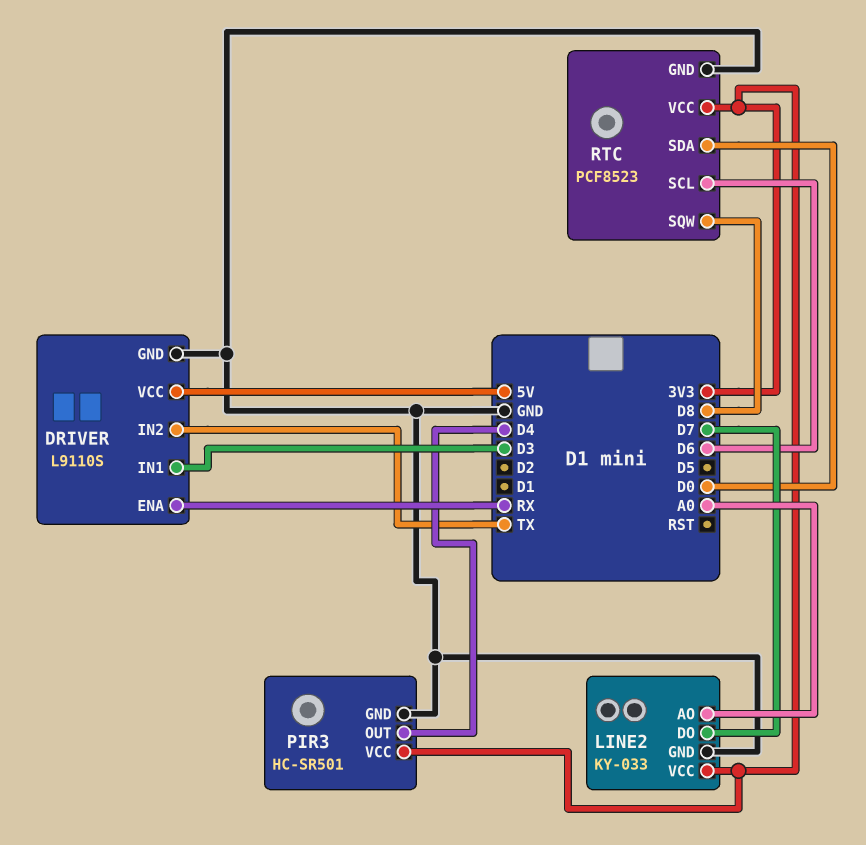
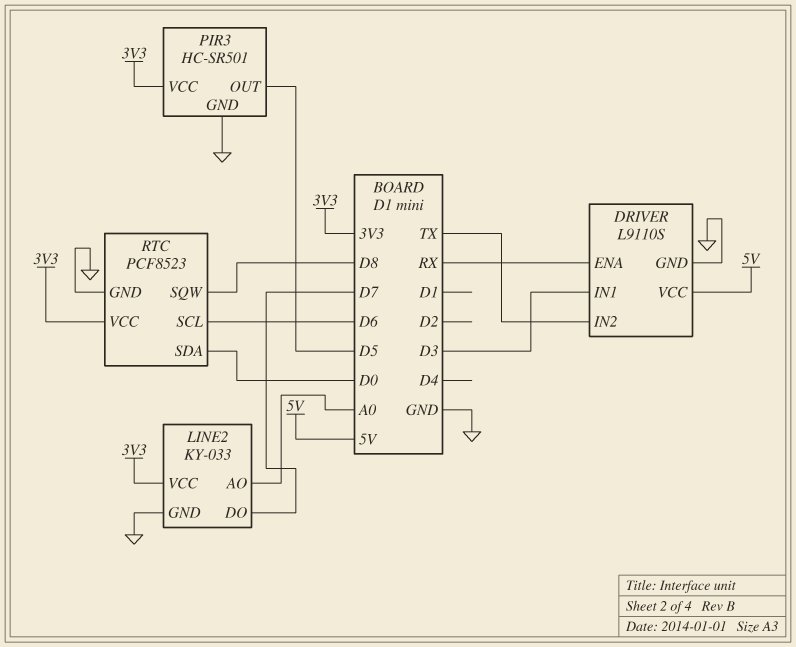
PIR3 pin OUT: D4 -> D5

